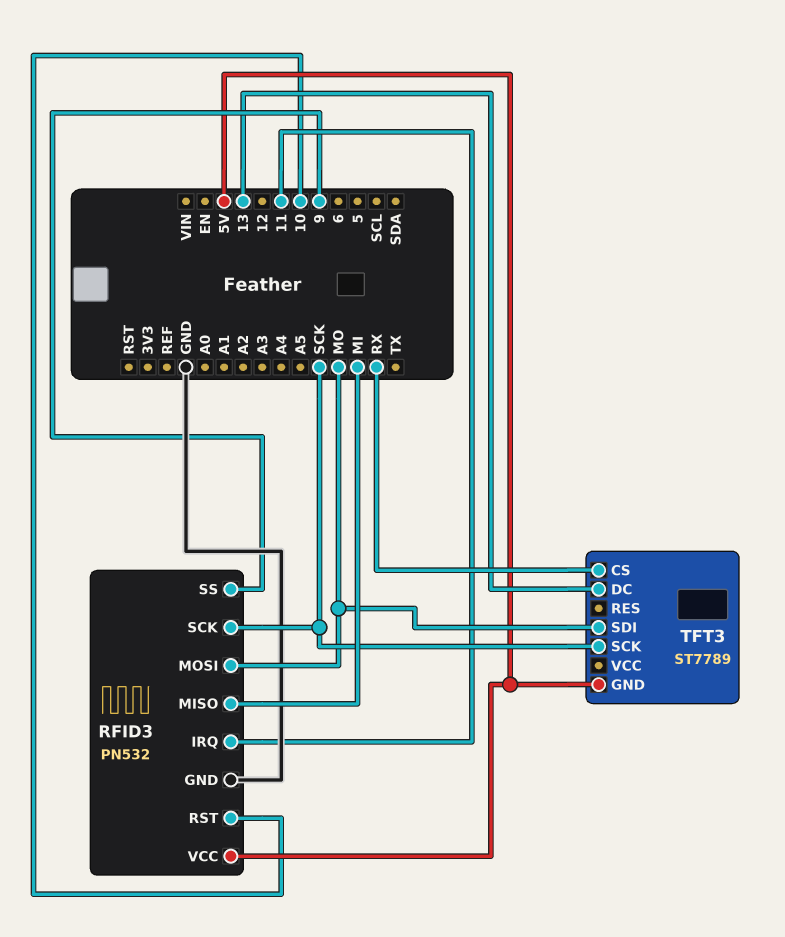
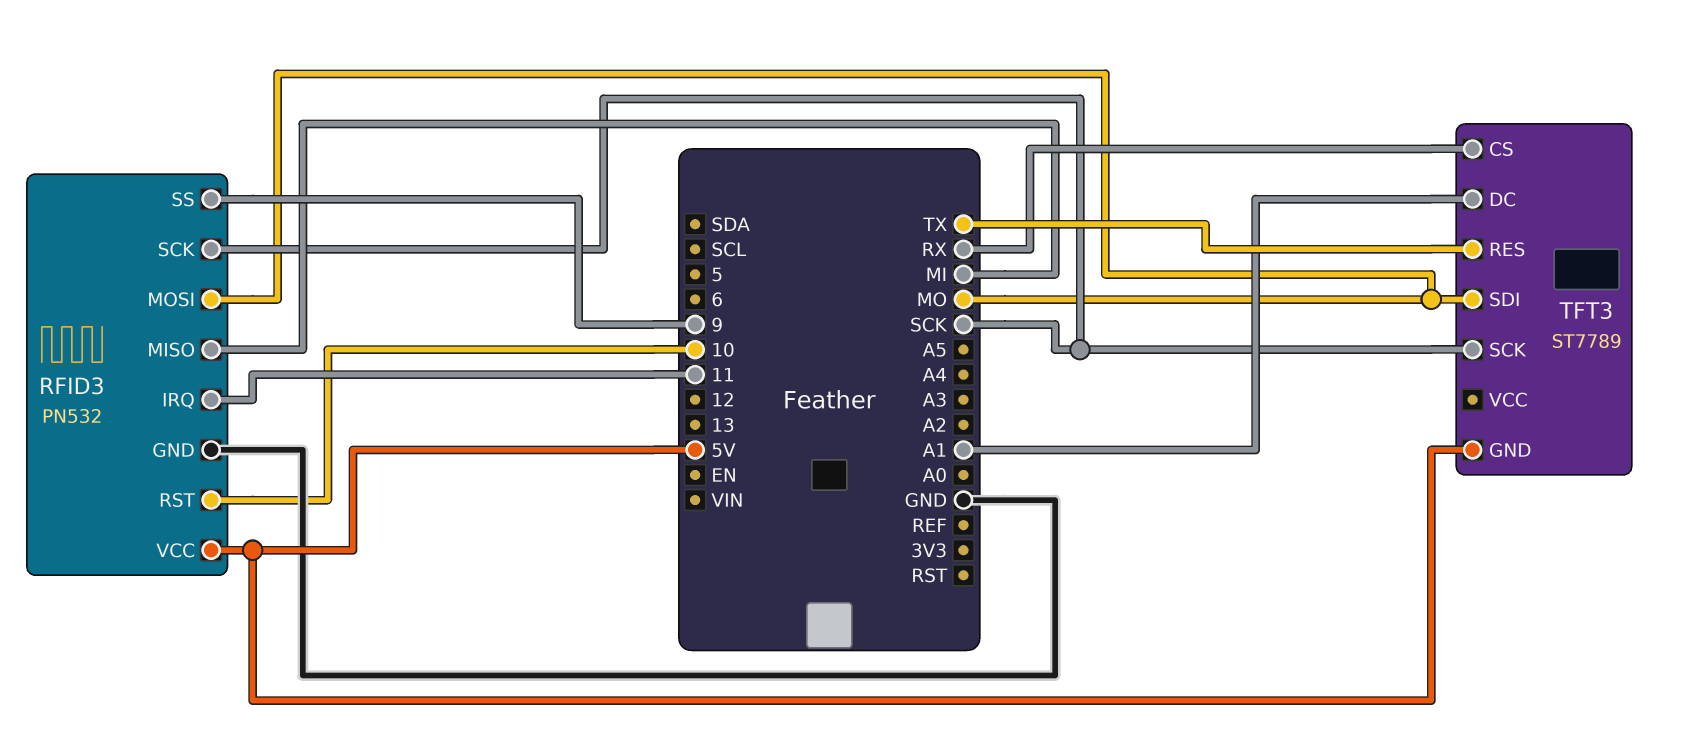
TFT3 pin DC: 13 -> A1
TFT3 pin RES: none -> TX

